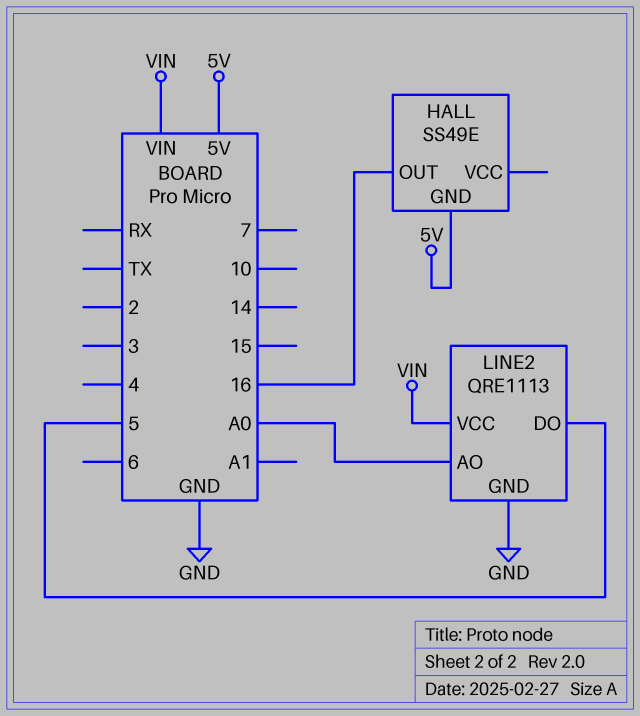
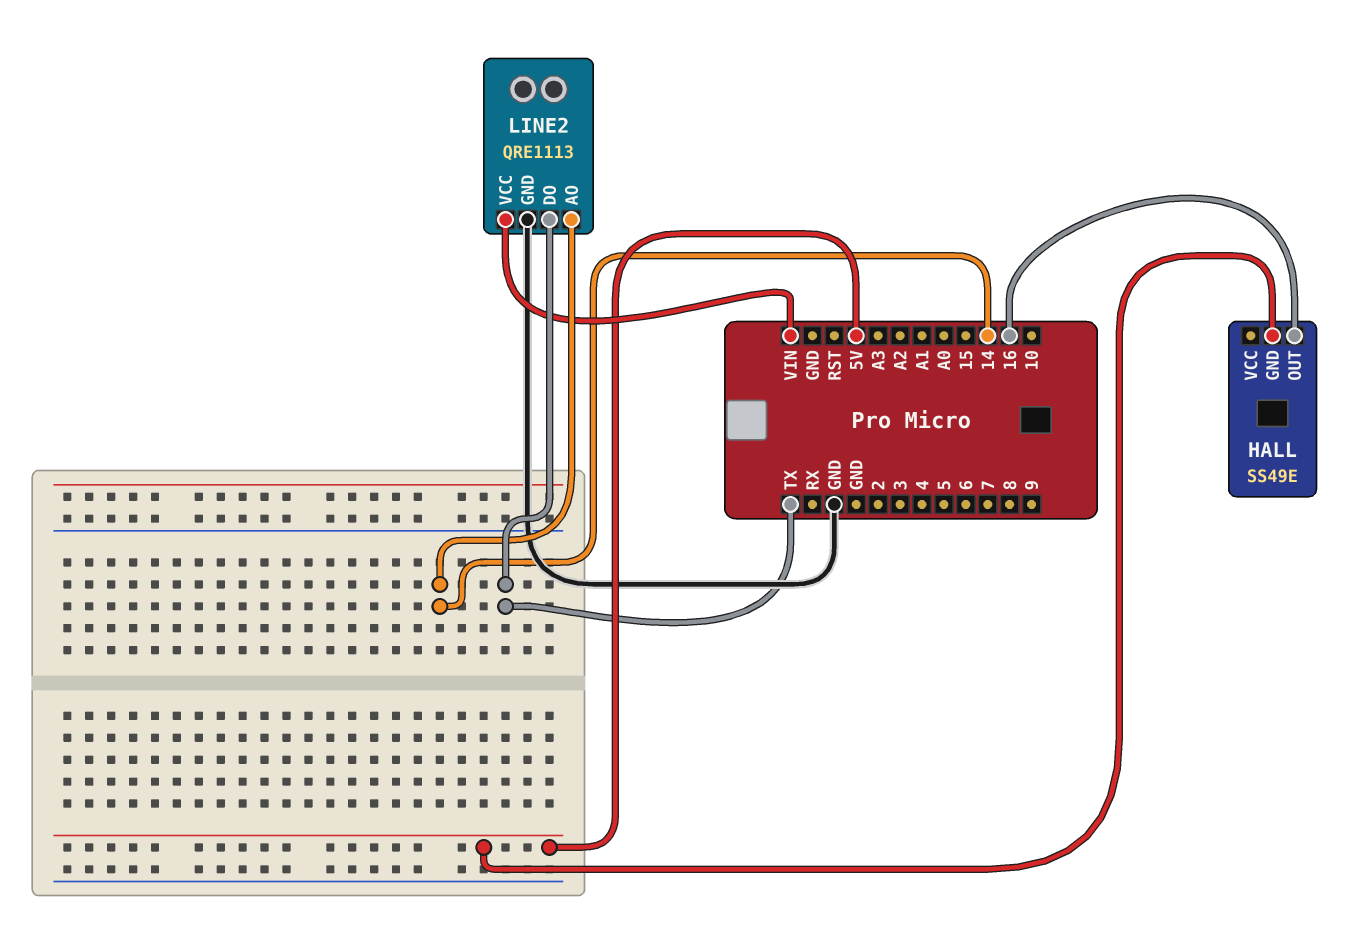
LINE2 pin AO: A0 -> 14
LINE2 pin DO: 5 -> TX

